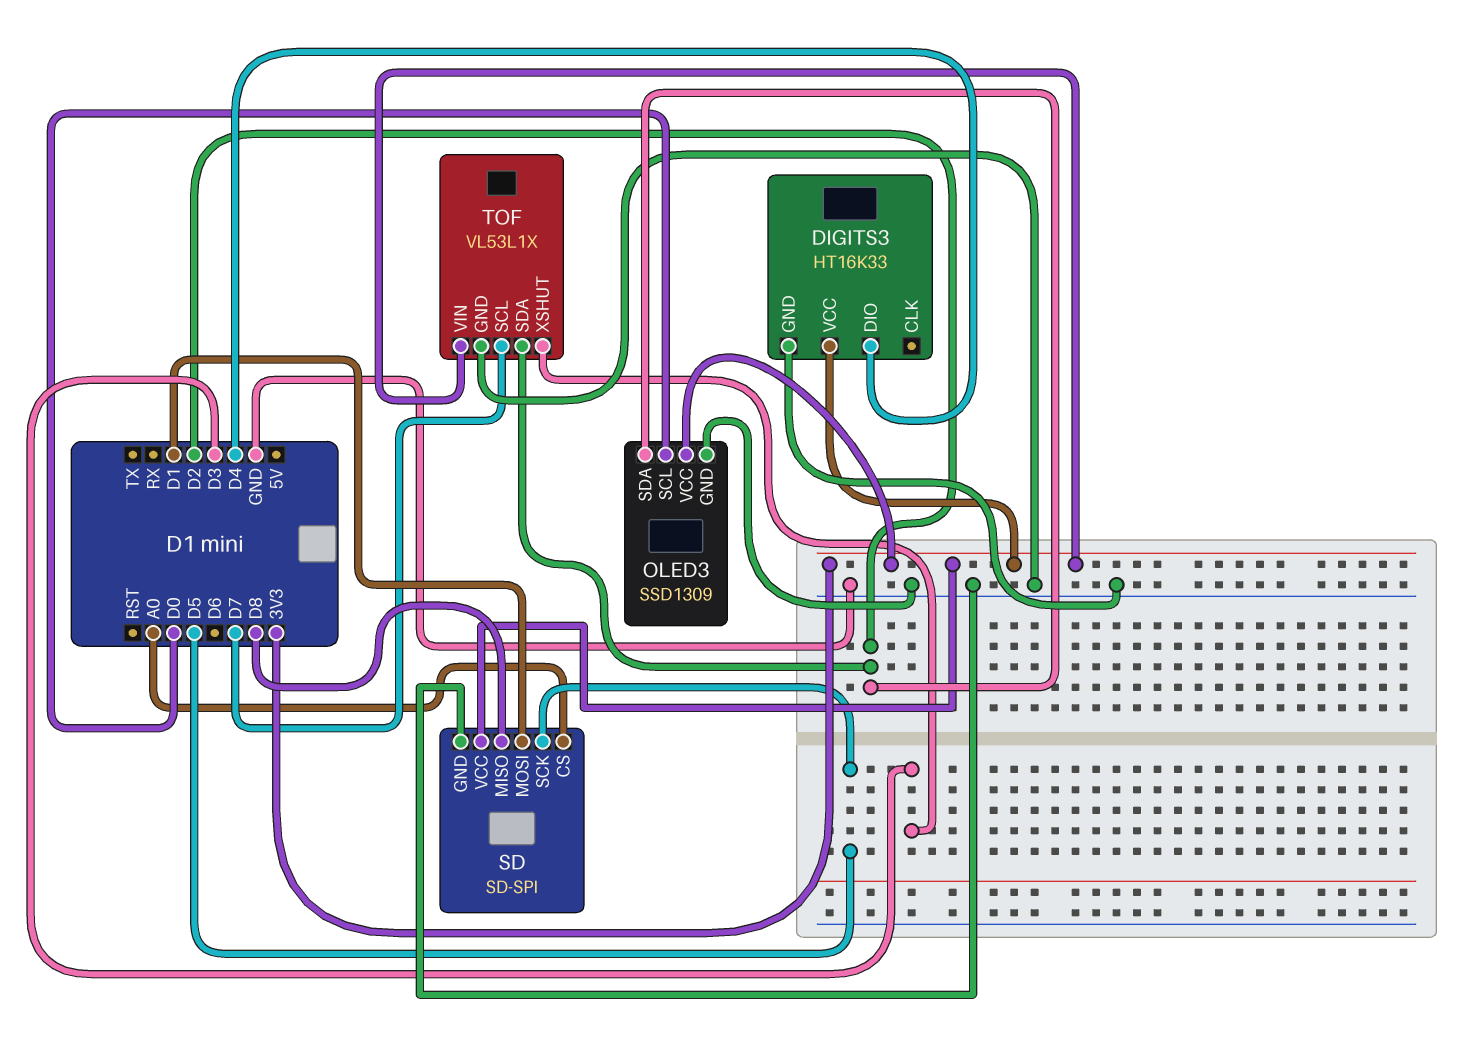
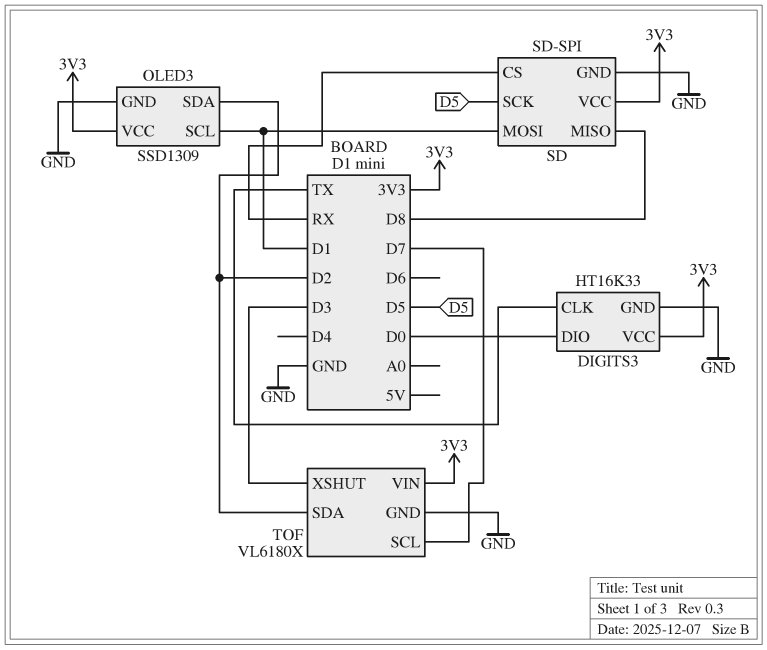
DIGITS3 pin CLK: none -> TX
DIGITS3 pin DIO: D4 -> D0
OLED3 pin SCL: D0 -> D1
SD pin CS: A0 -> RX
TOF: VL53L1X -> VL6180X

